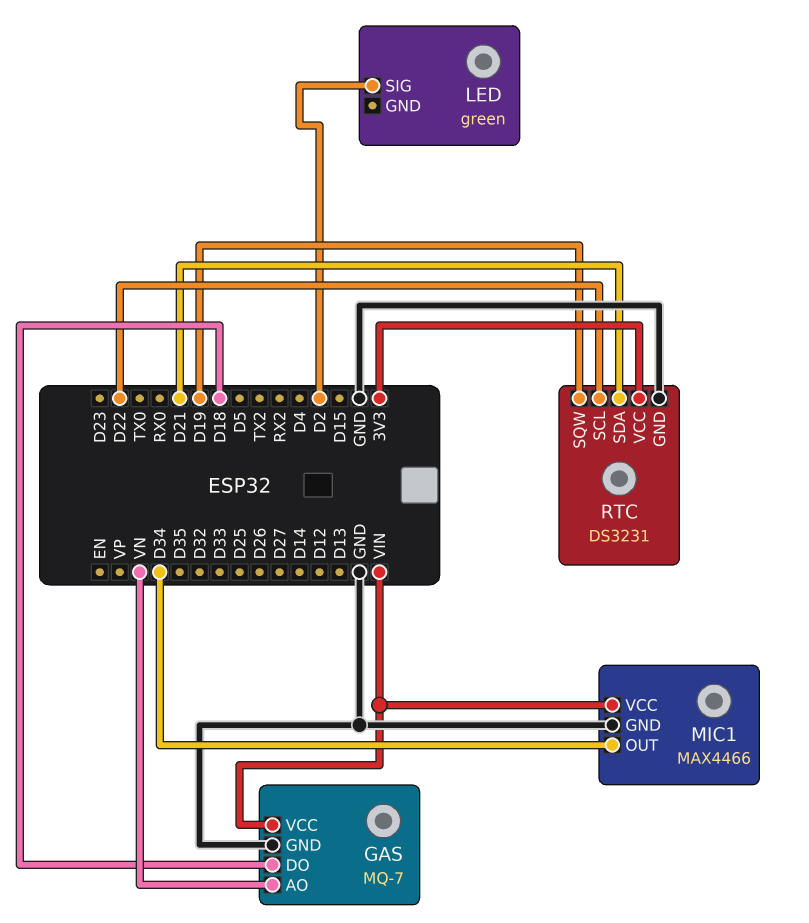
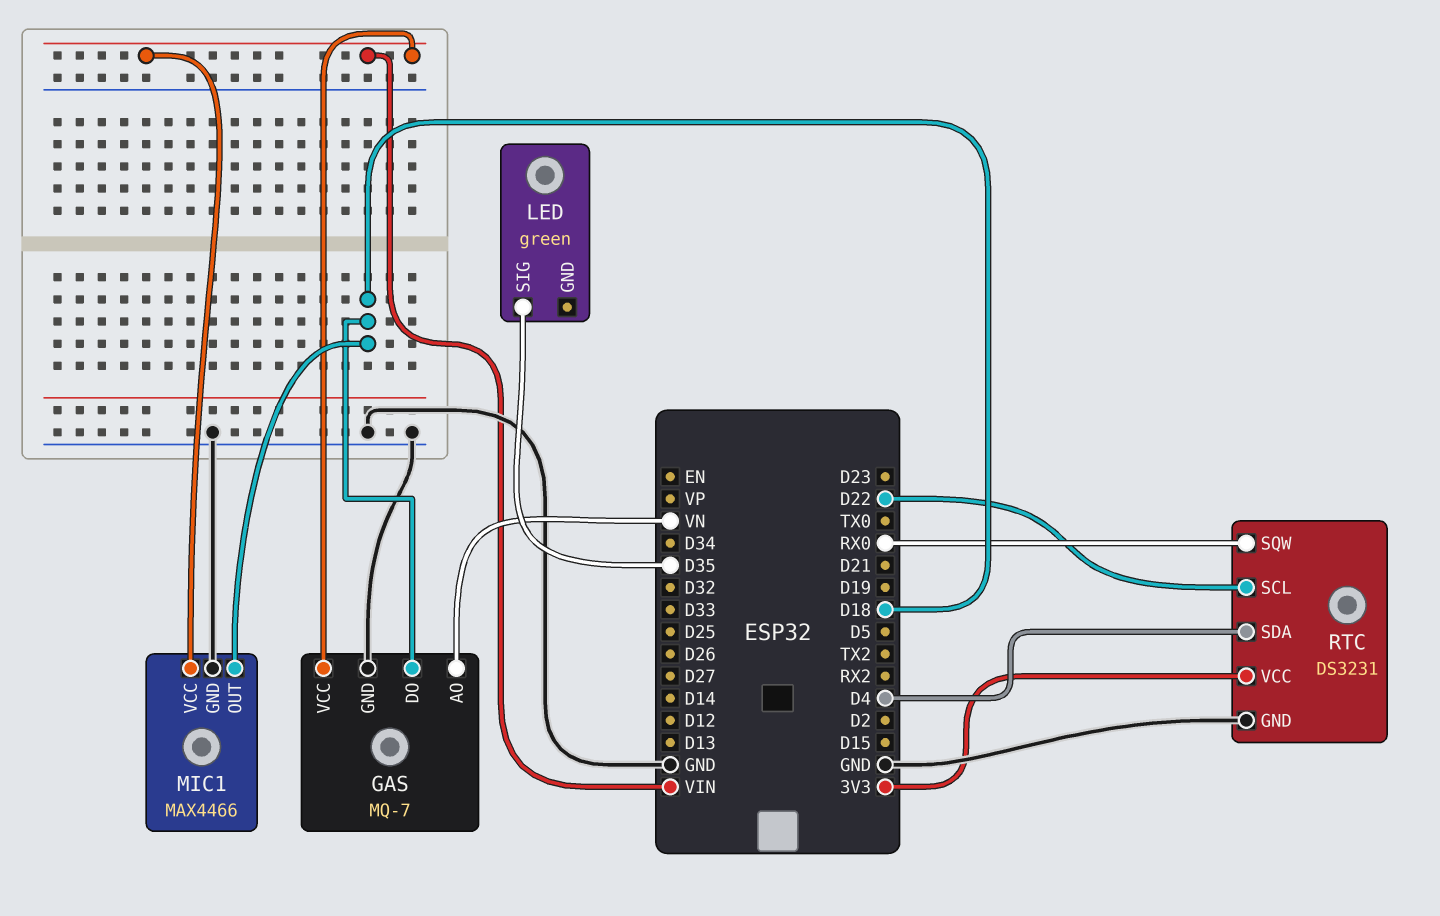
LED pin SIG: D2 -> D35
MIC1 pin OUT: D34 -> D18
RTC pin SDA: D21 -> D4
RTC pin SQW: D19 -> RX0

